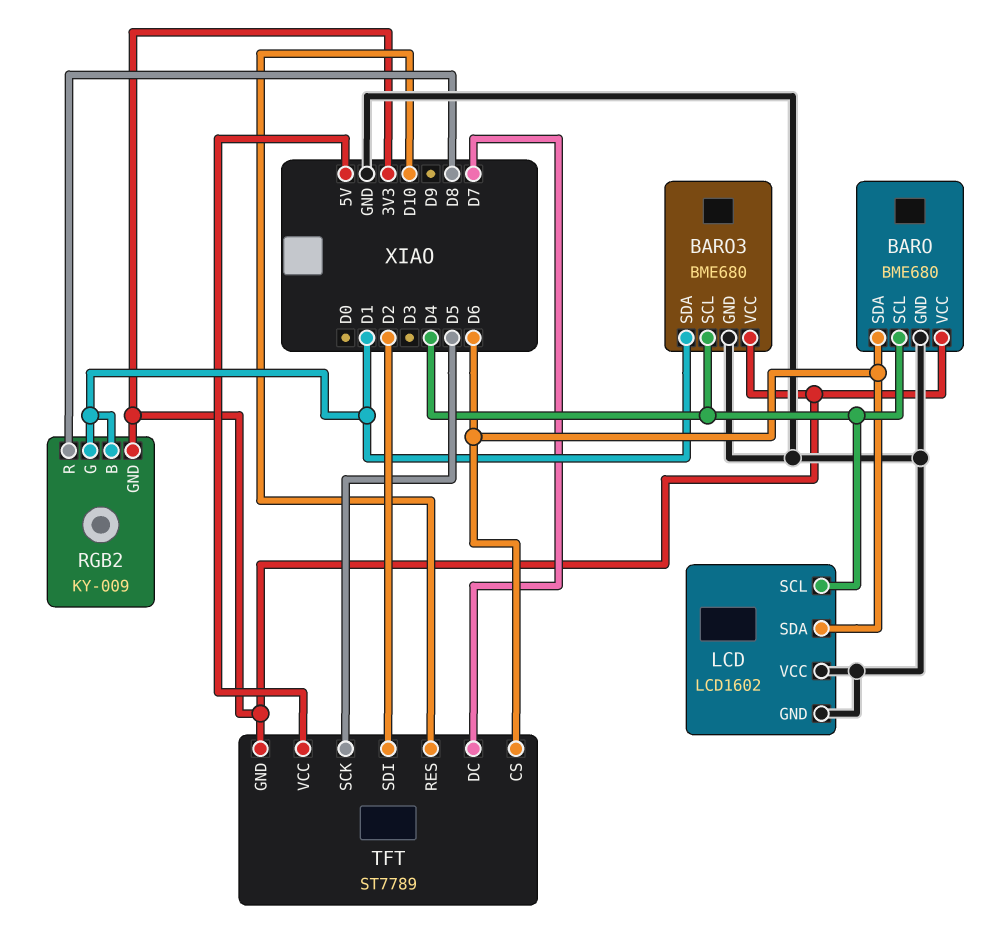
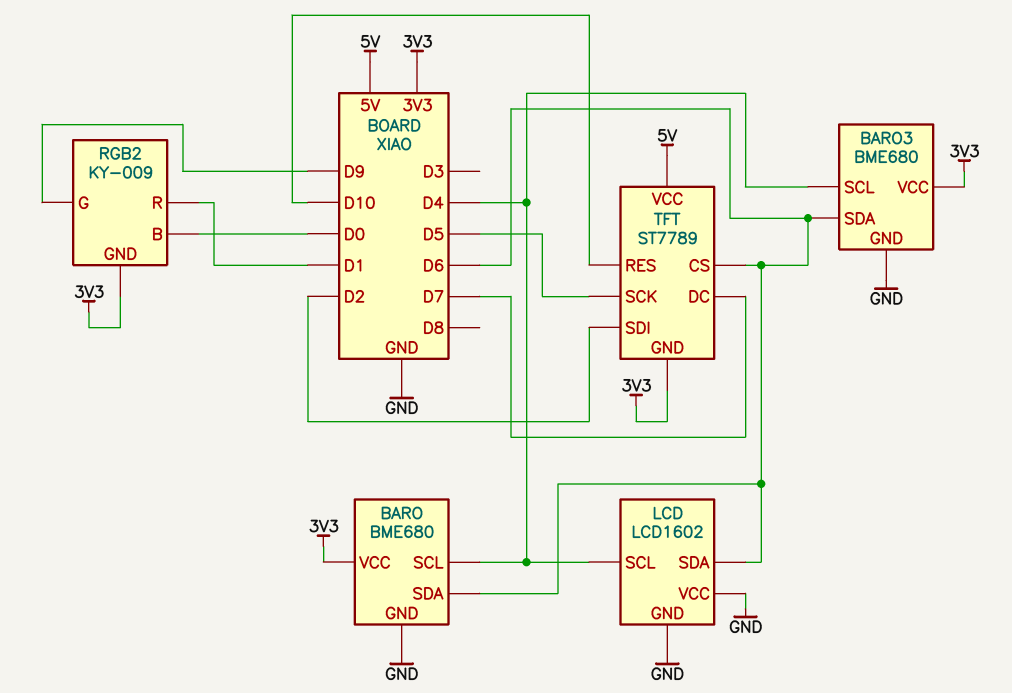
BARO3 pin SDA: D1 -> D6
RGB2 pin B: D1 -> D0
RGB2 pin G: D1 -> D9
RGB2 pin R: D8 -> D1

